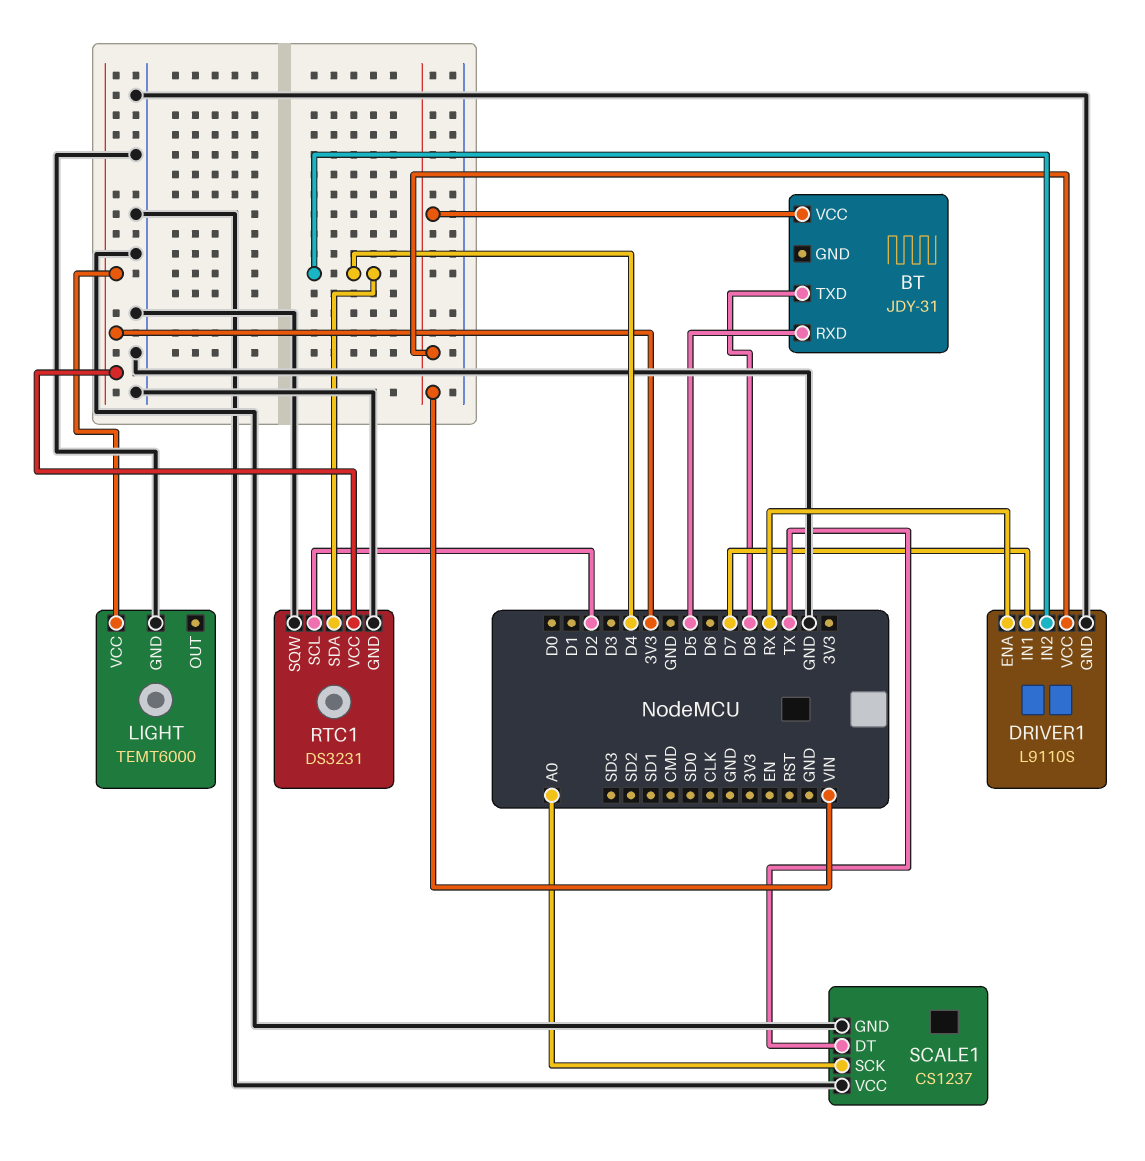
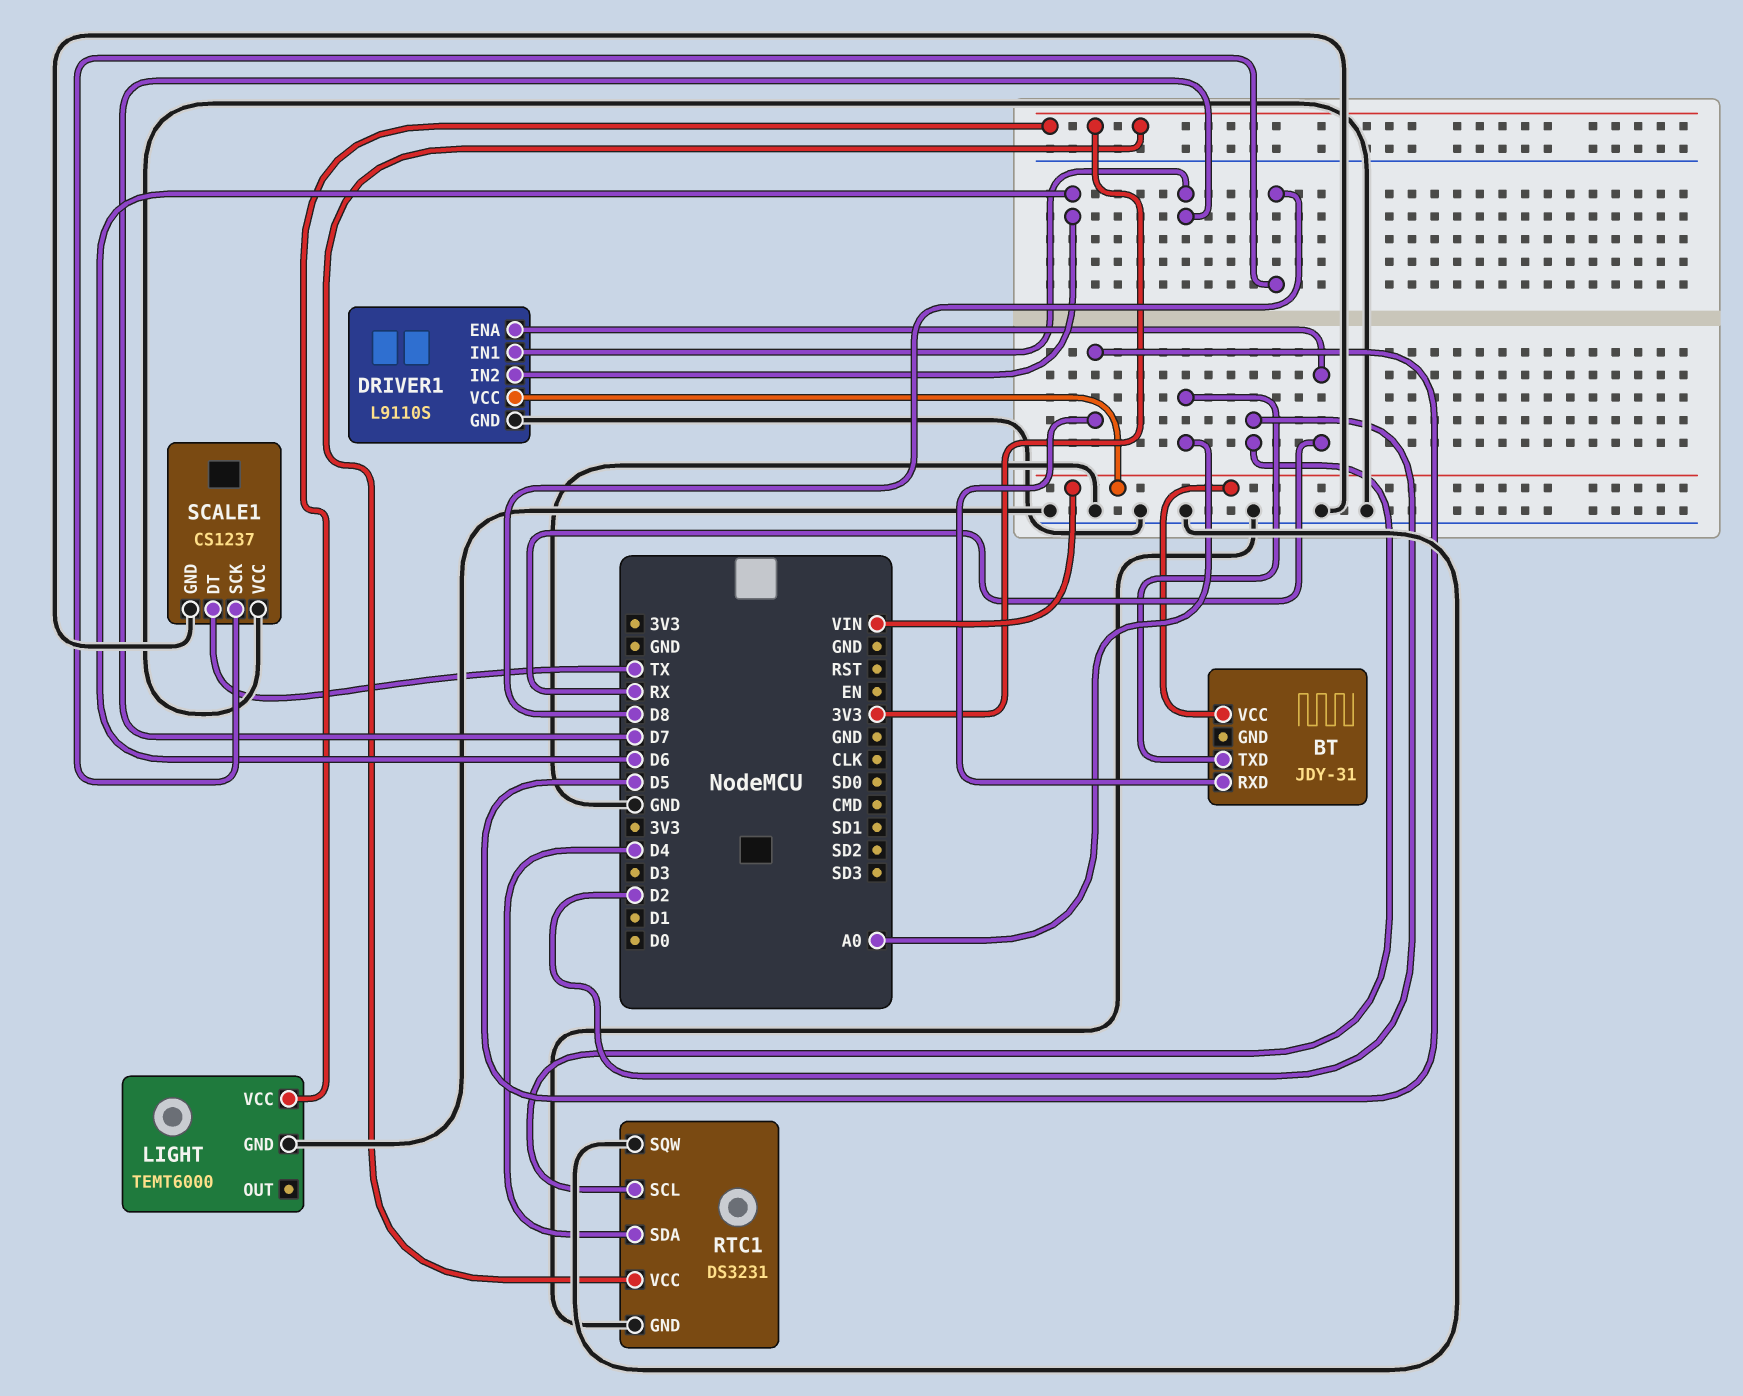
BT pin TXD: D8 -> A0
DRIVER1 pin IN2: D4 -> D6
SCALE1 pin SCK: A0 -> D8

